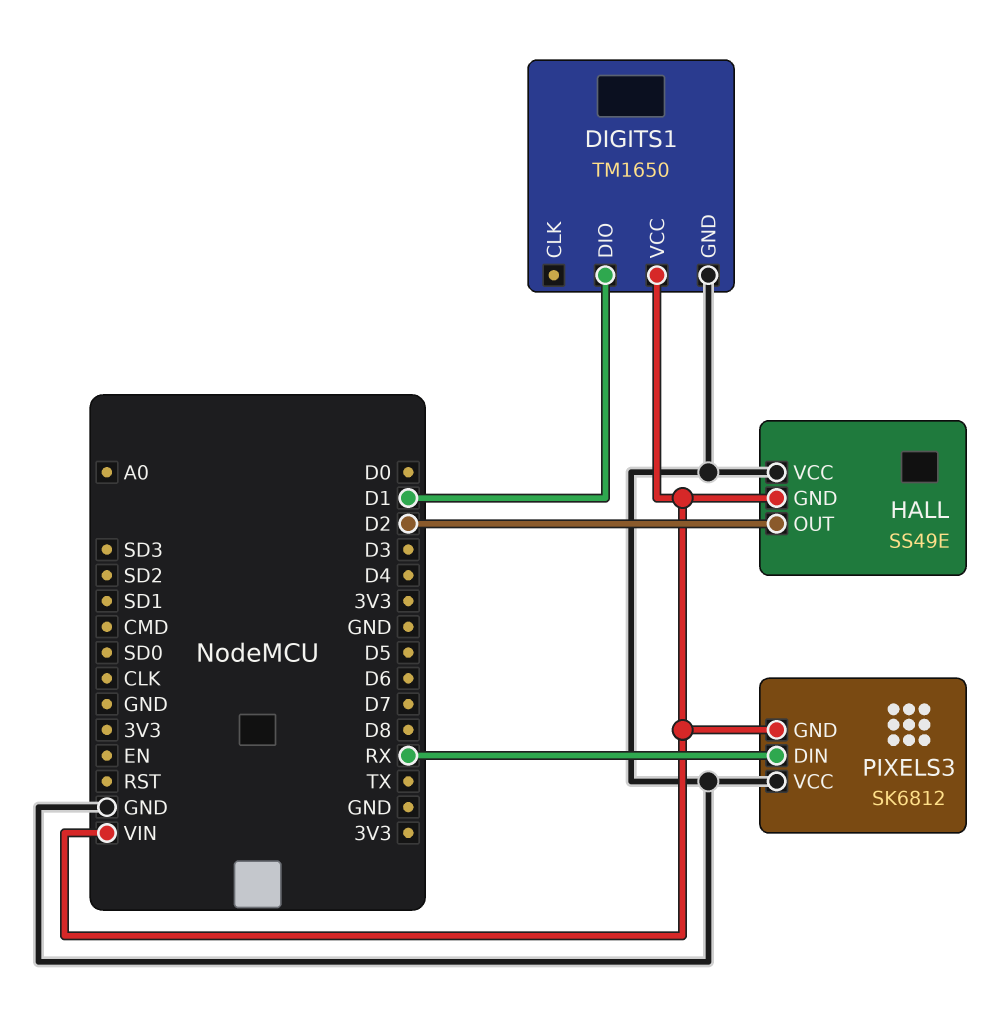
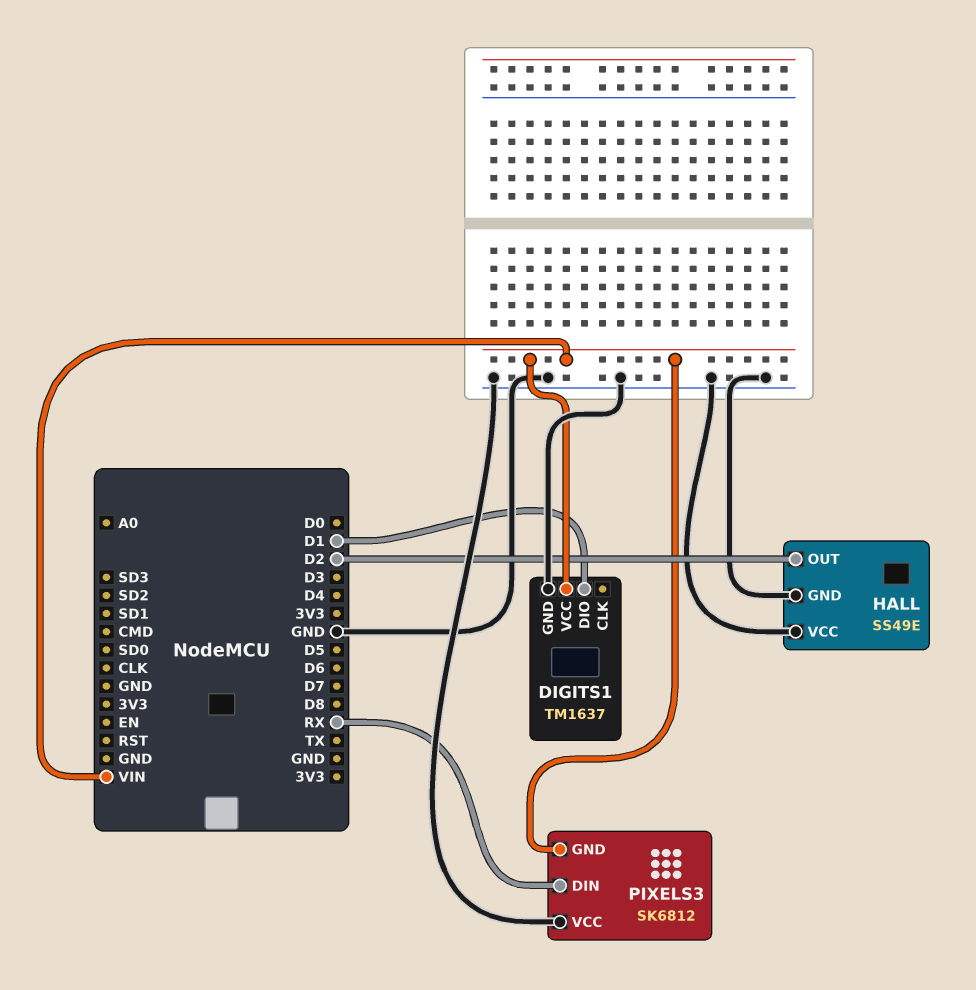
DIGITS1: TM1650 -> TM1637
HALL pin GND: VIN -> GND

